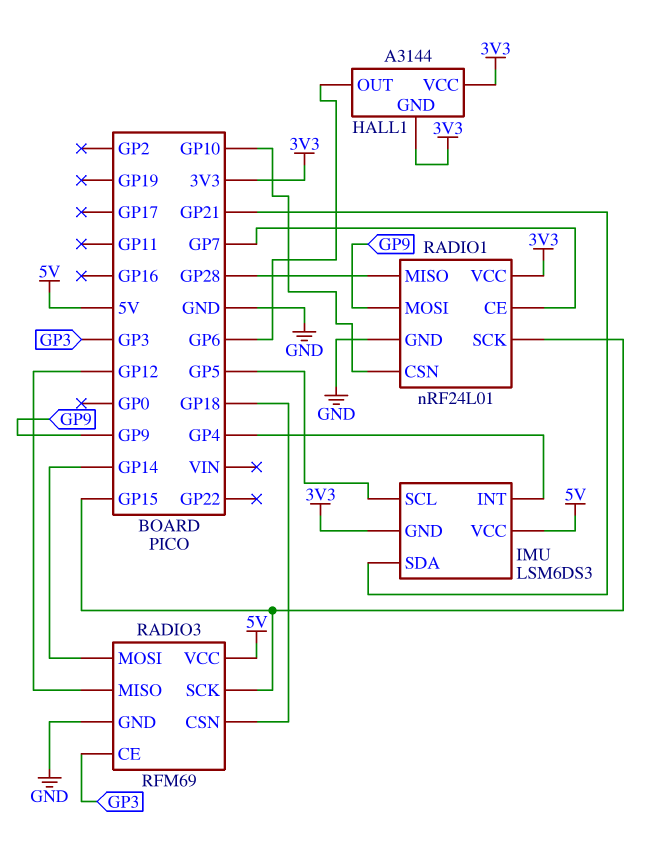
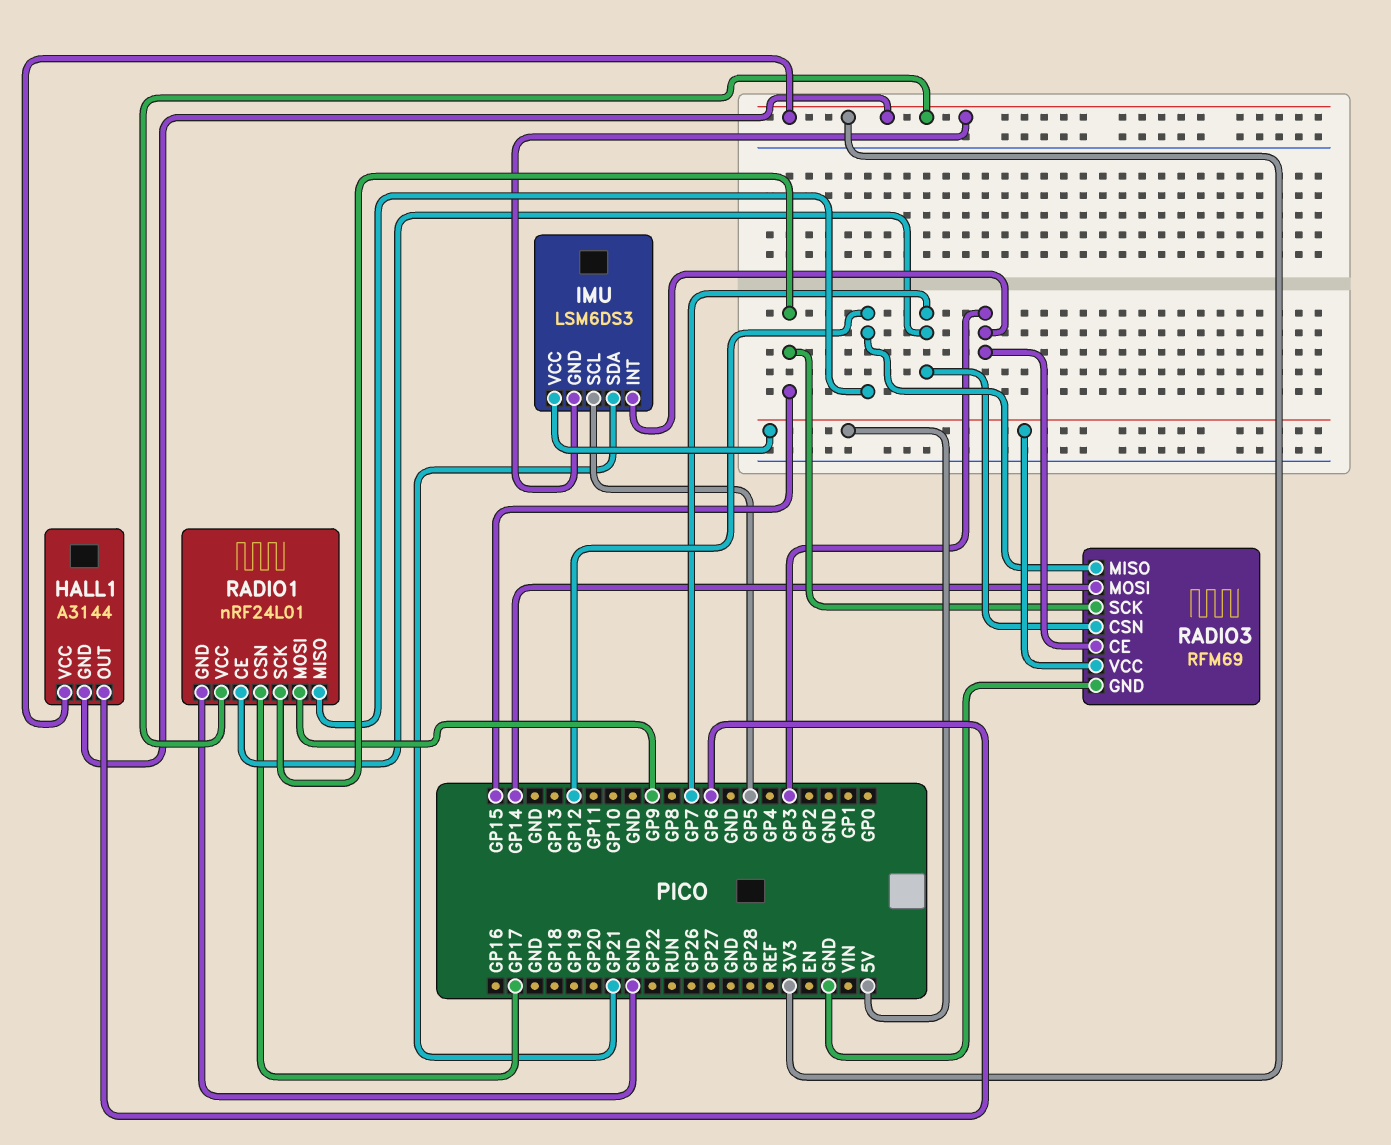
IMU pin INT: GP4 -> GP3
RADIO1 pin CSN: GP10 -> GP17
RADIO1 pin MISO: GP28 -> GP12
RADIO3 pin CSN: GP18 -> GP7

